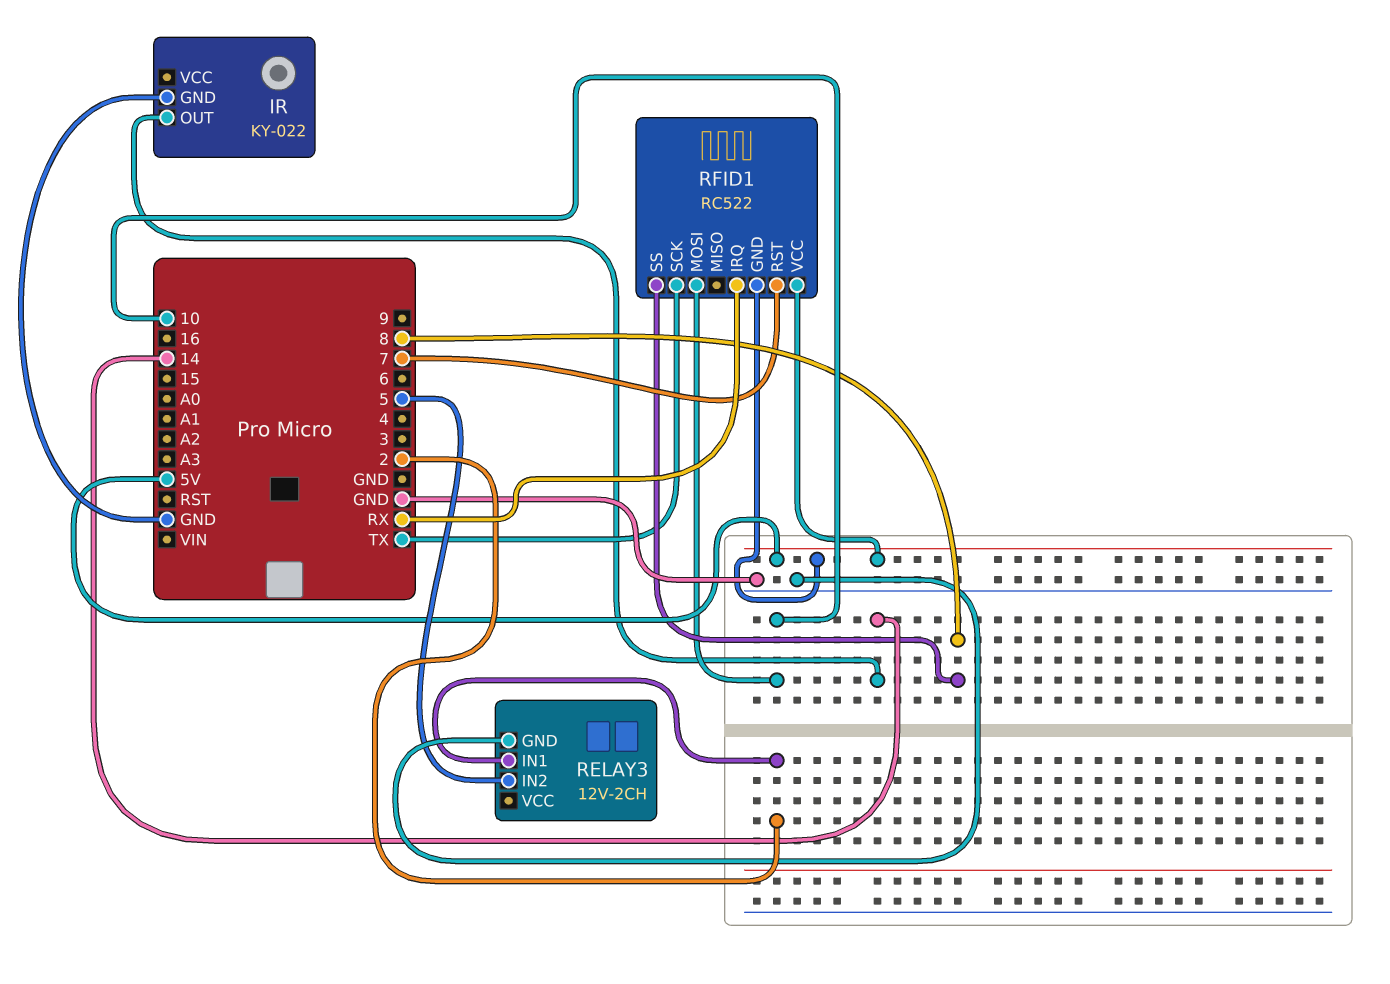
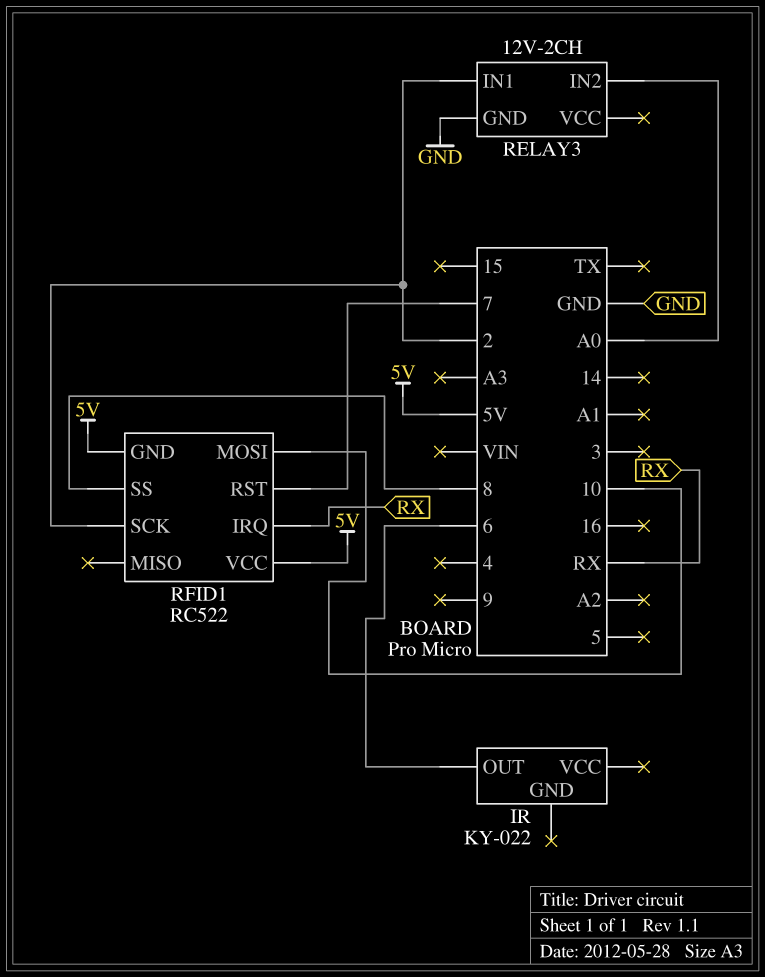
IR pin GND: GND -> none
IR pin OUT: 14 -> 6
RELAY3 pin IN2: 5 -> A0
RFID1 pin SCK: TX -> 2

